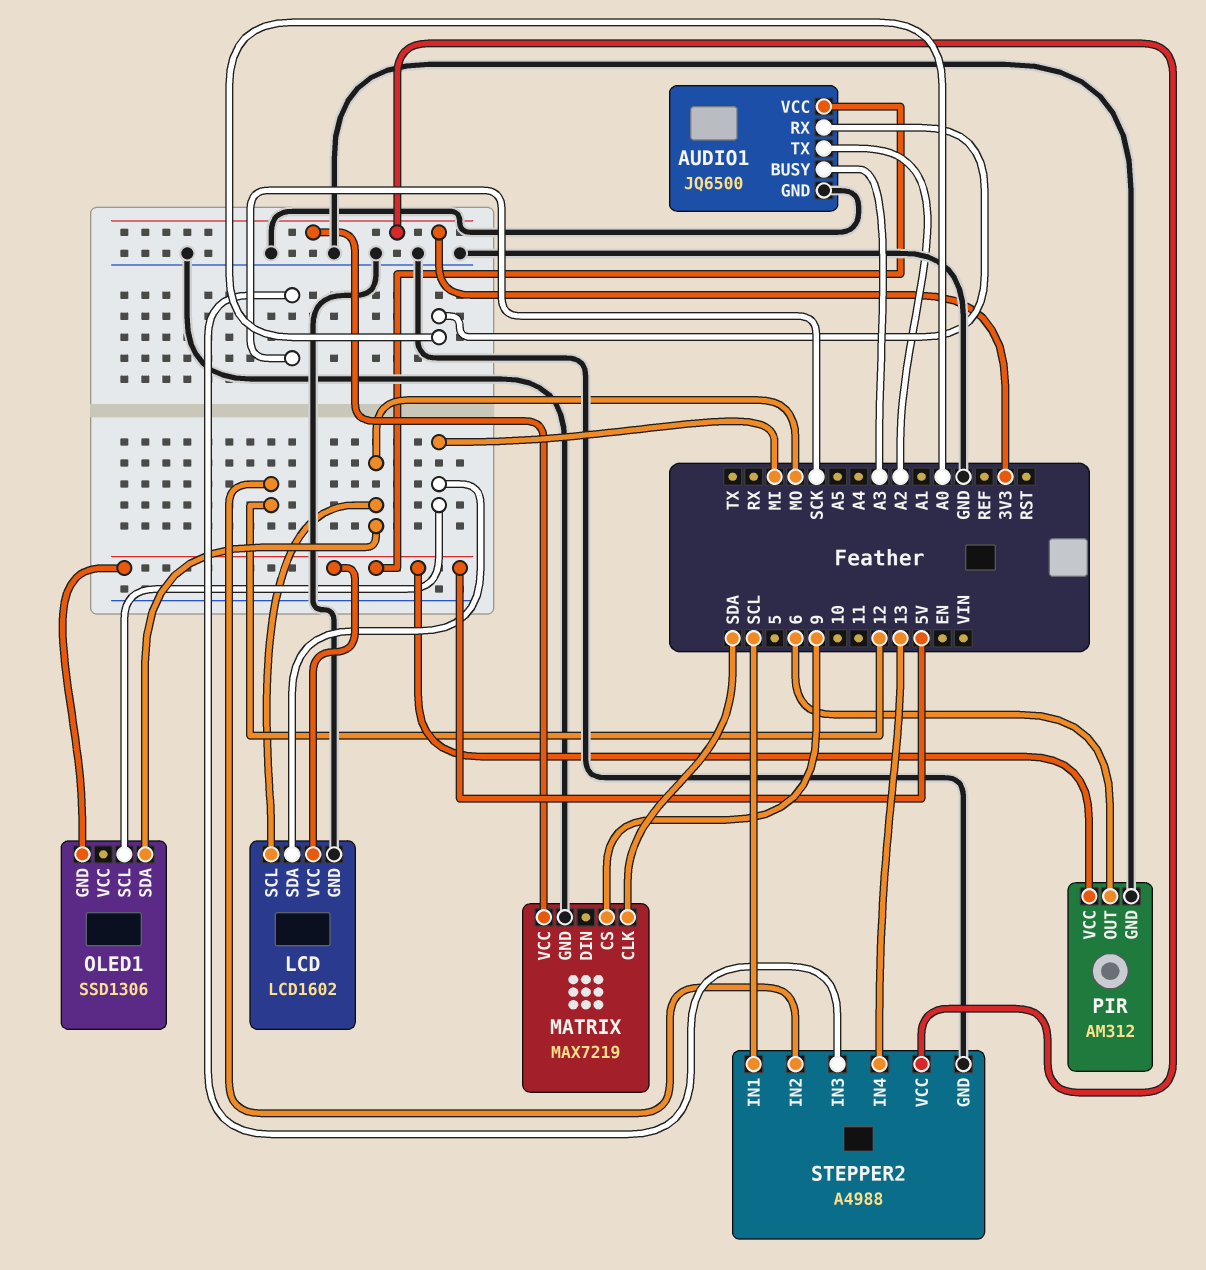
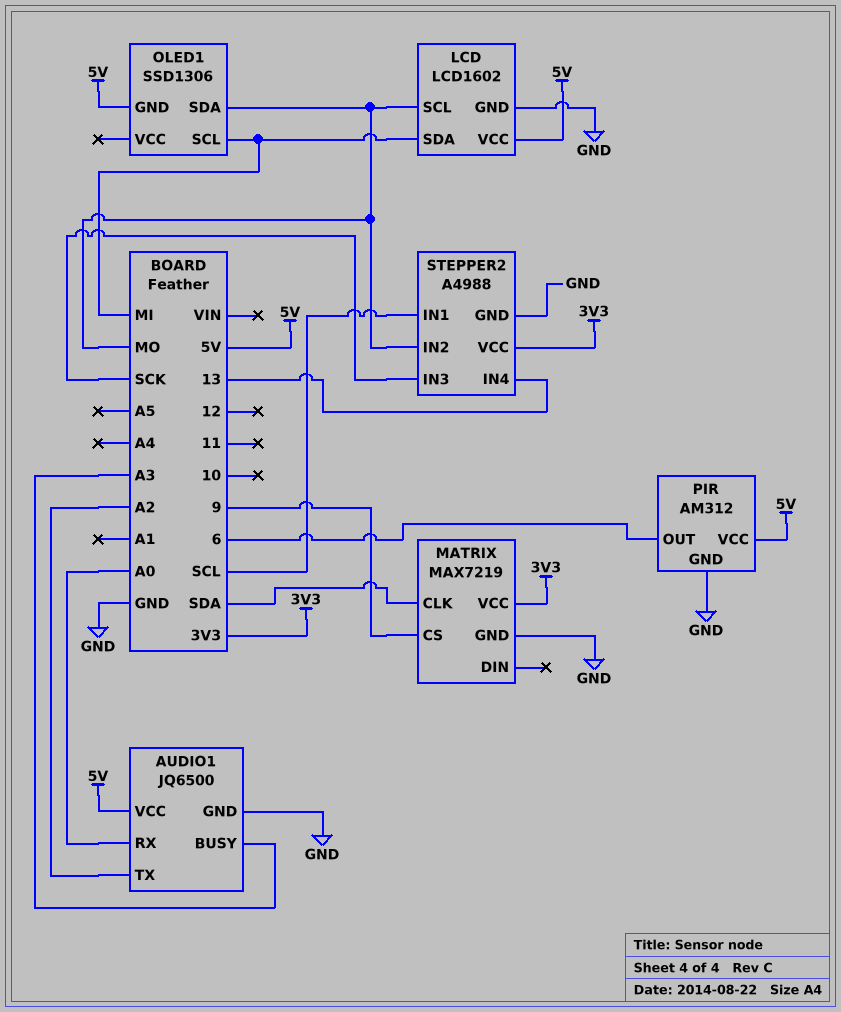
STEPPER2 pin IN2: 12 -> MO

